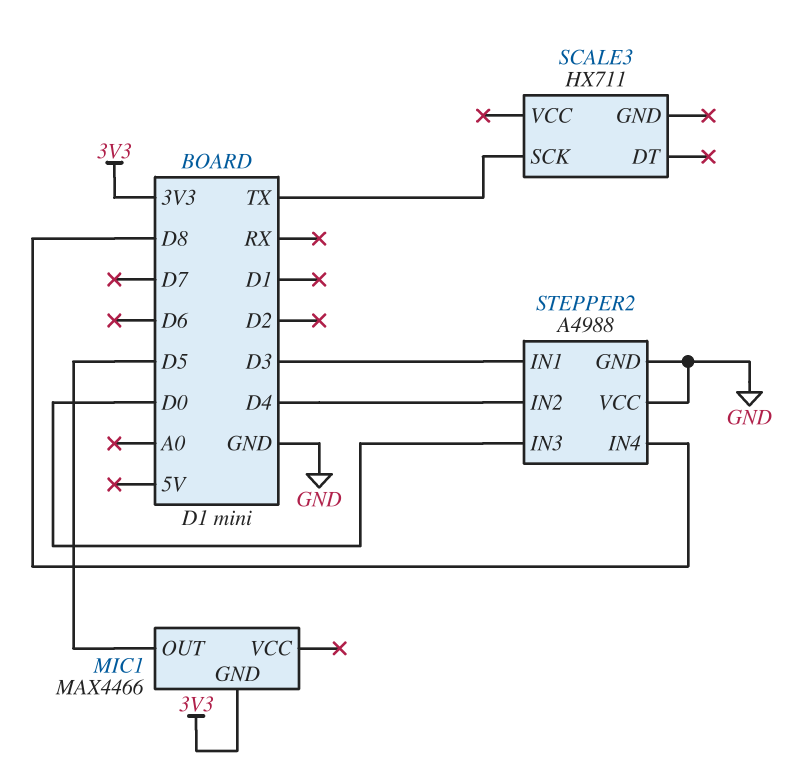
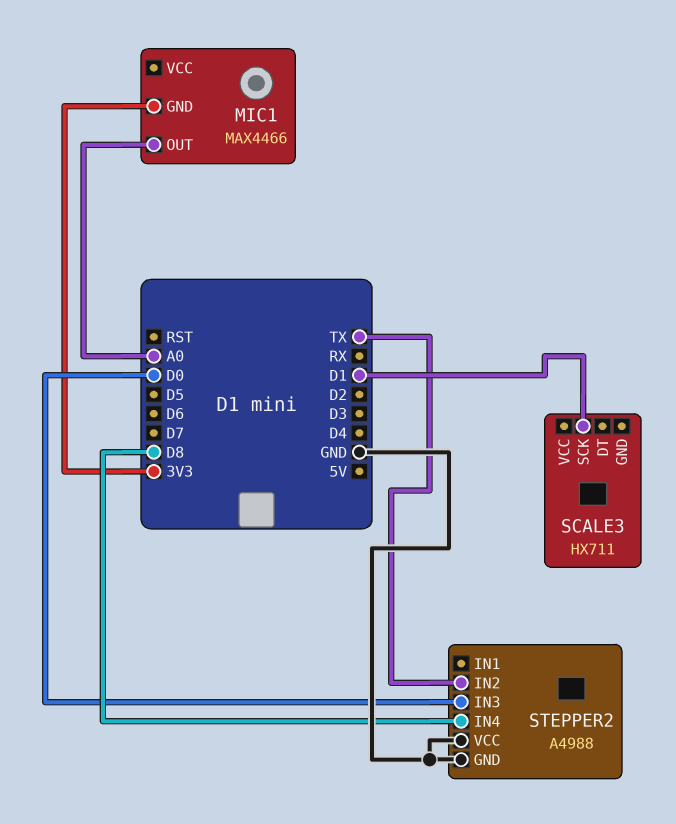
MIC1 pin OUT: D5 -> A0
SCALE3 pin SCK: TX -> D1
STEPPER2 pin IN1: D3 -> none
STEPPER2 pin IN2: D4 -> TX

